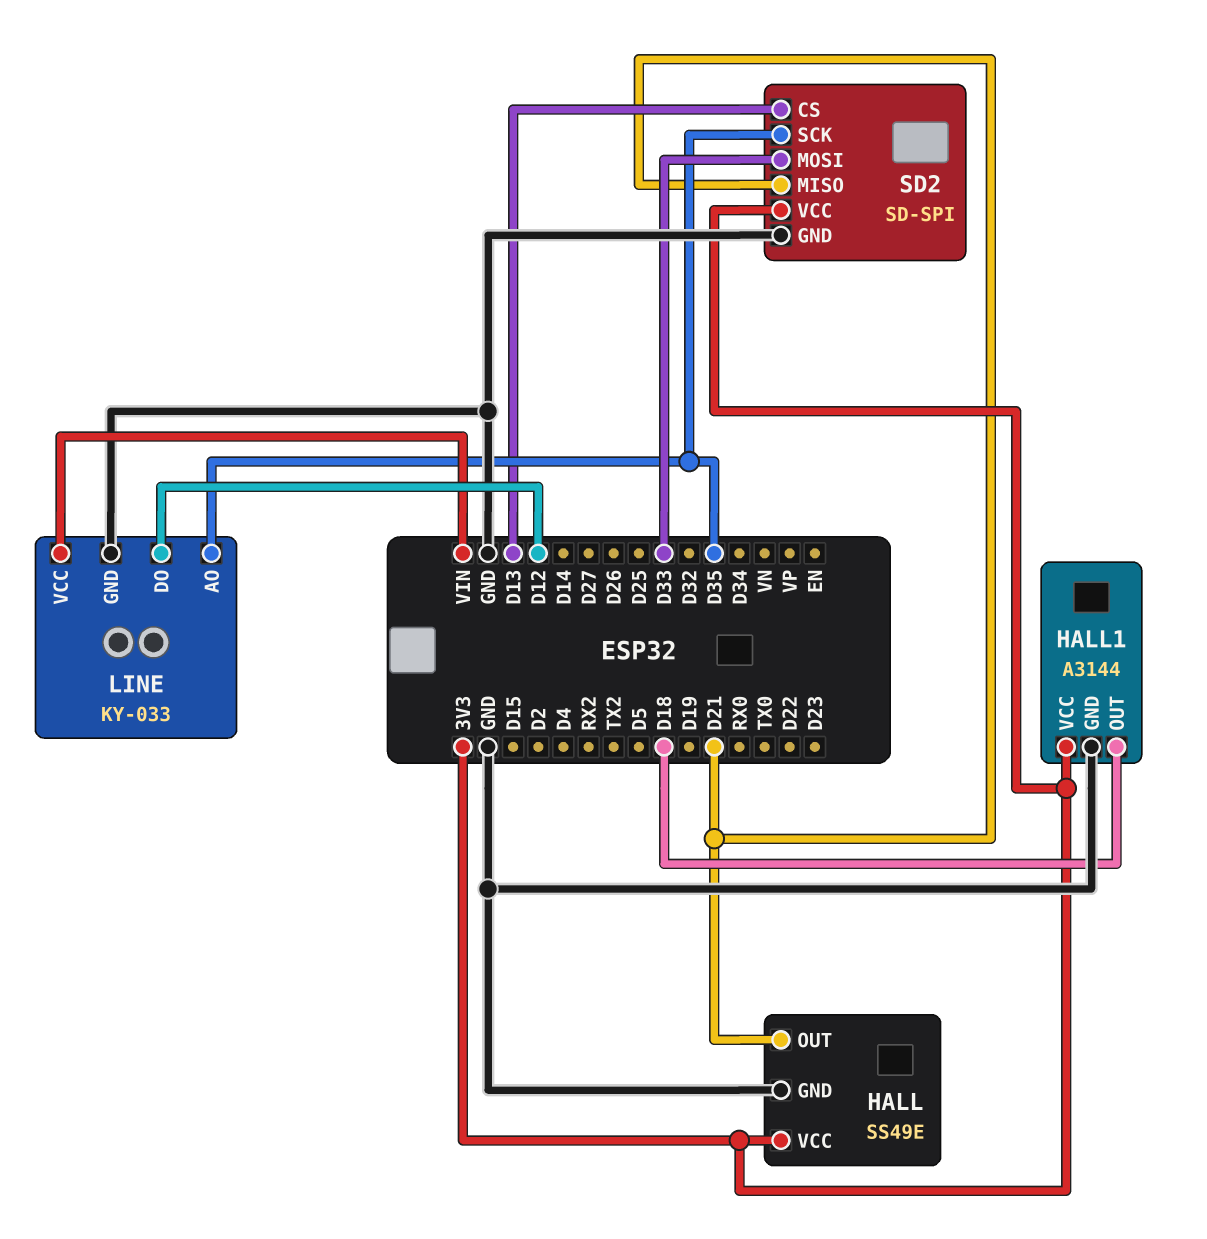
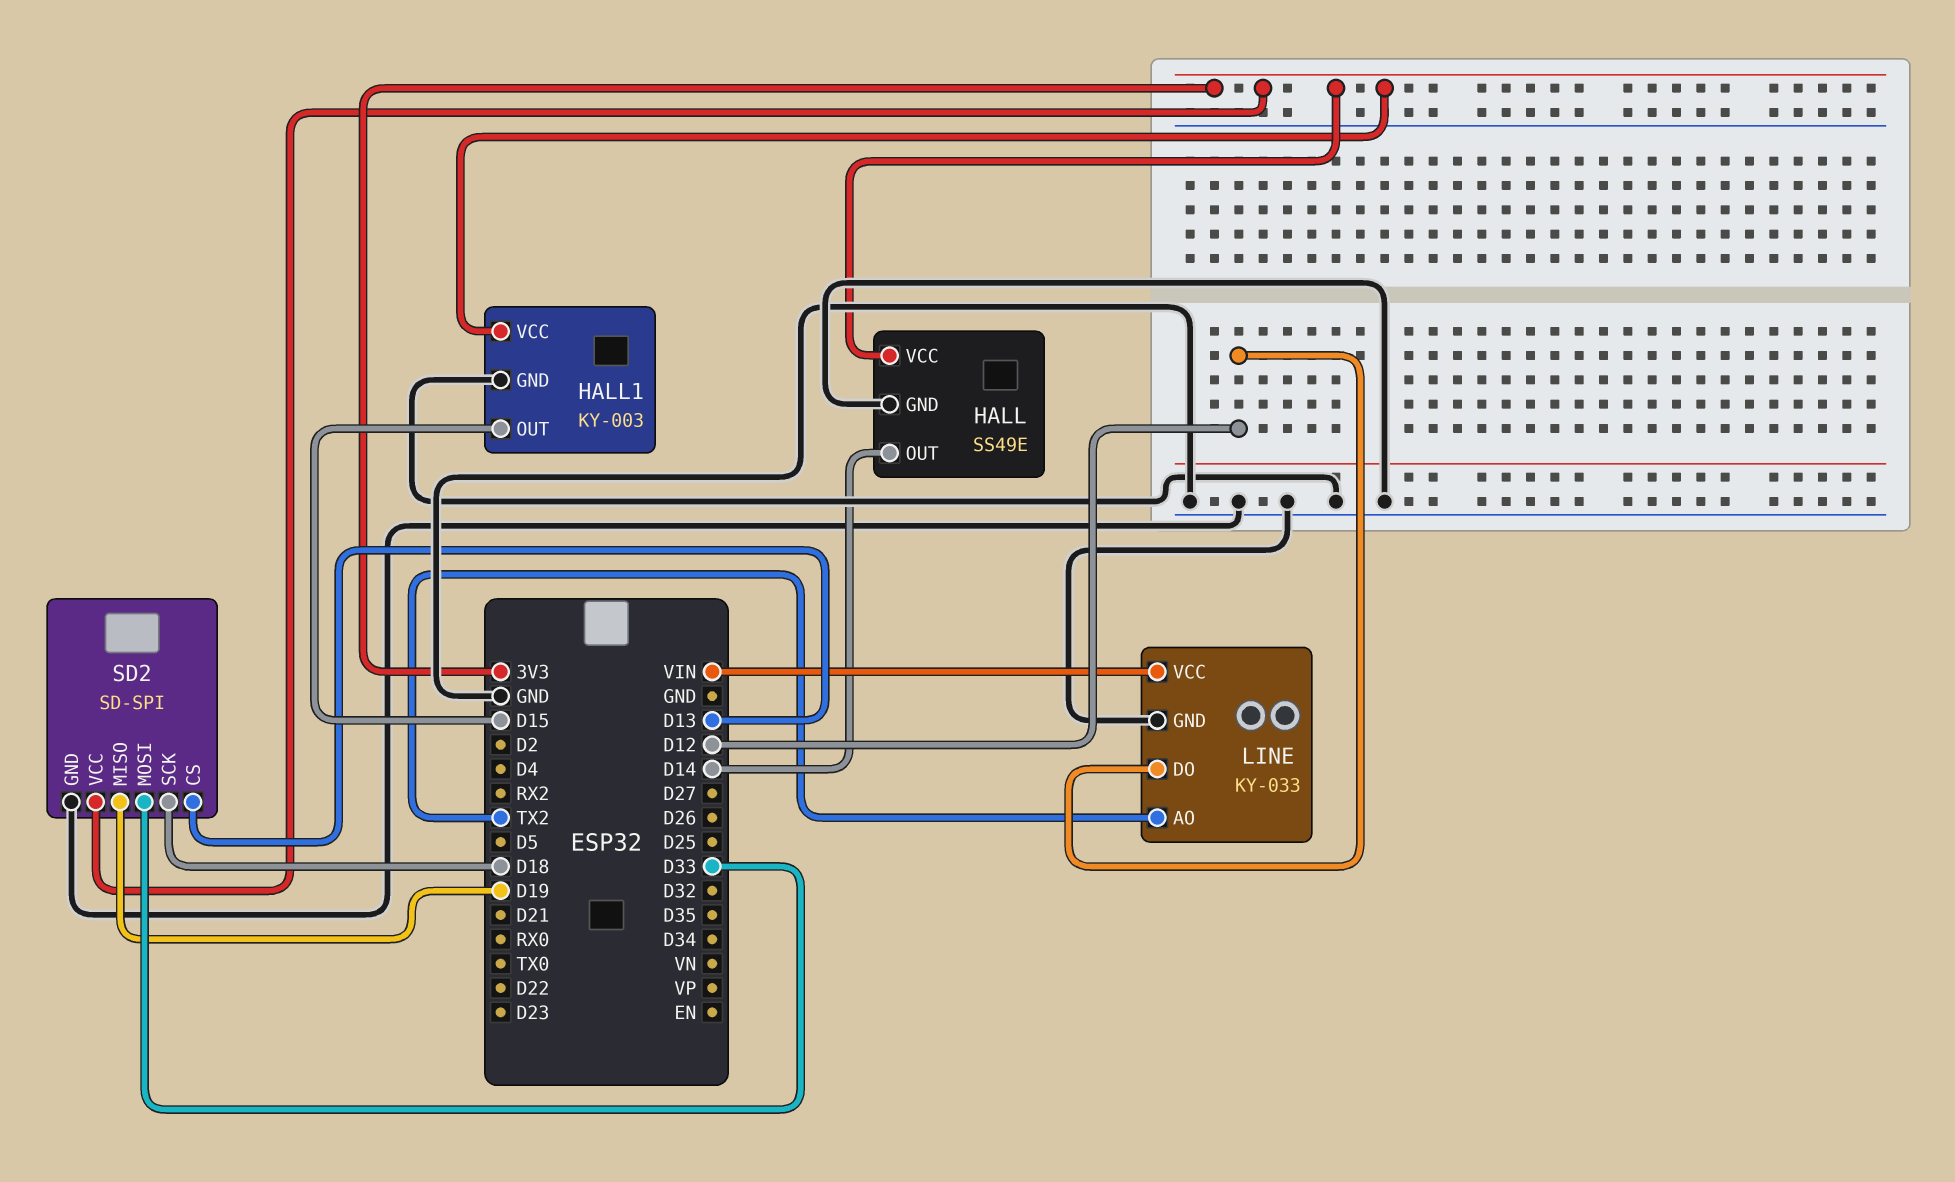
HALL pin OUT: D21 -> D14
HALL1: A3144 -> KY-003
HALL1 pin OUT: D18 -> D15
LINE pin AO: D35 -> TX2
SD2 pin MISO: D21 -> D19
SD2 pin SCK: D35 -> D18

